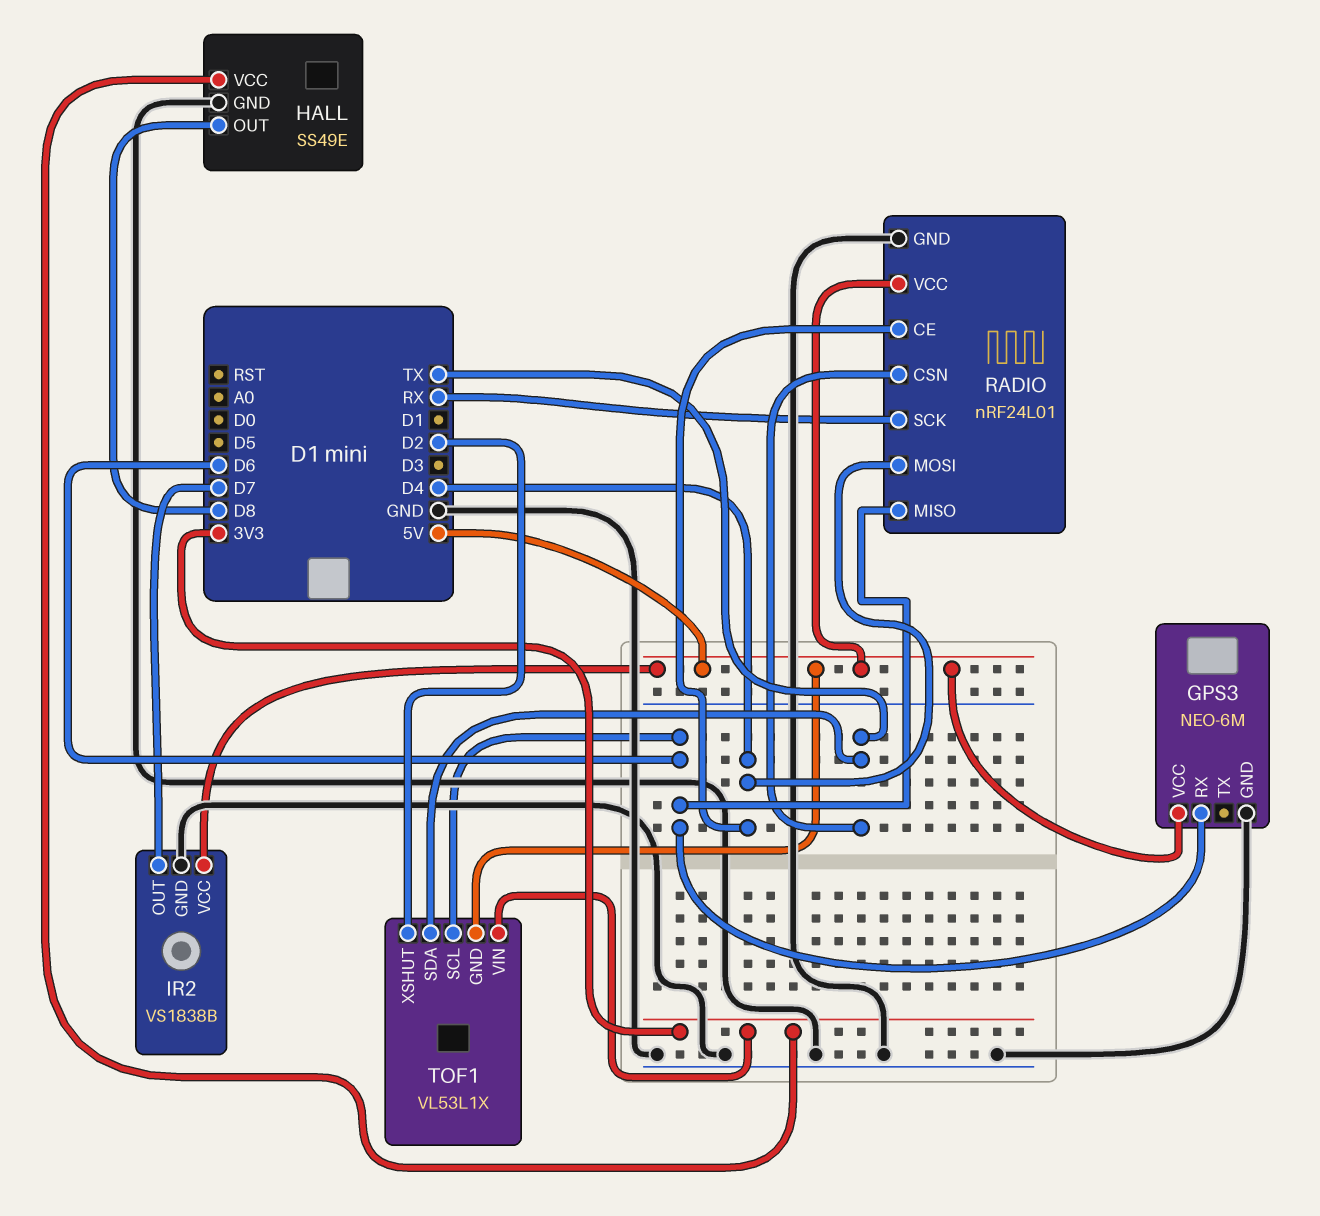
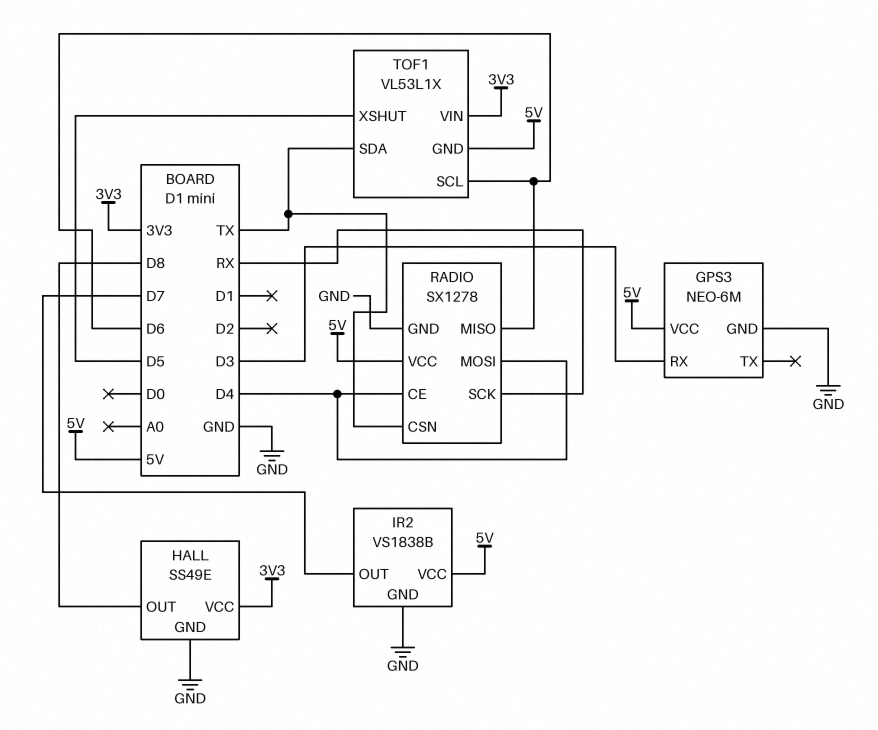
GPS3 pin RX: D6 -> D3
RADIO: nRF24L01 -> SX1278
TOF1 pin XSHUT: D2 -> D5

